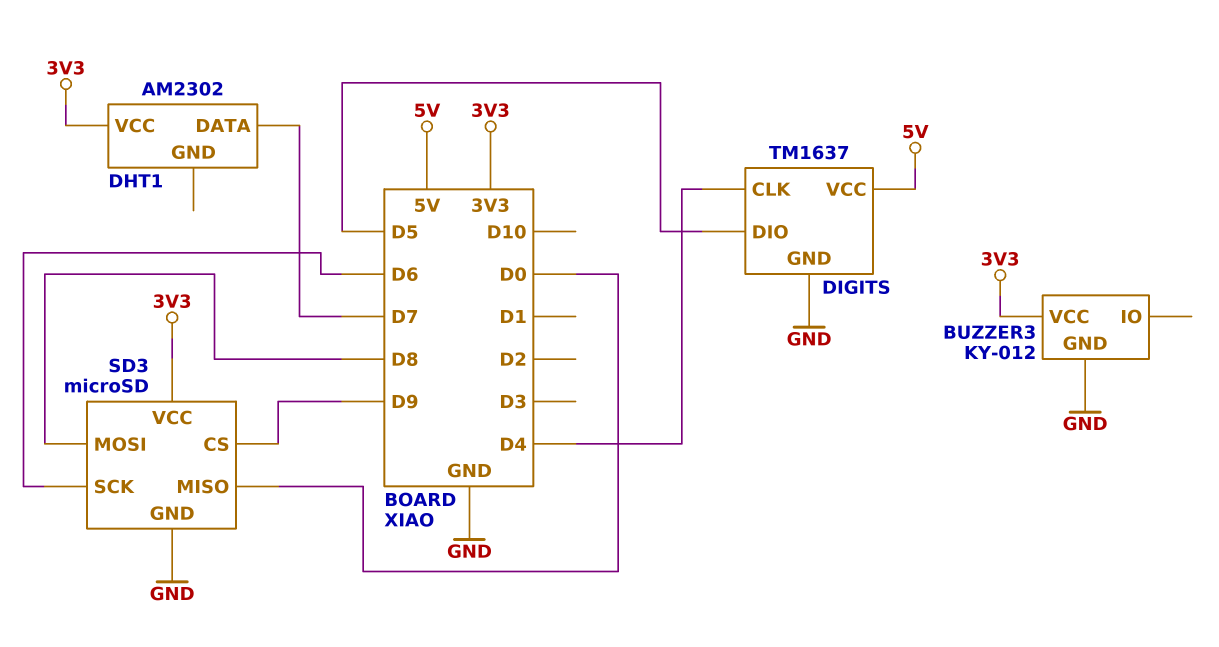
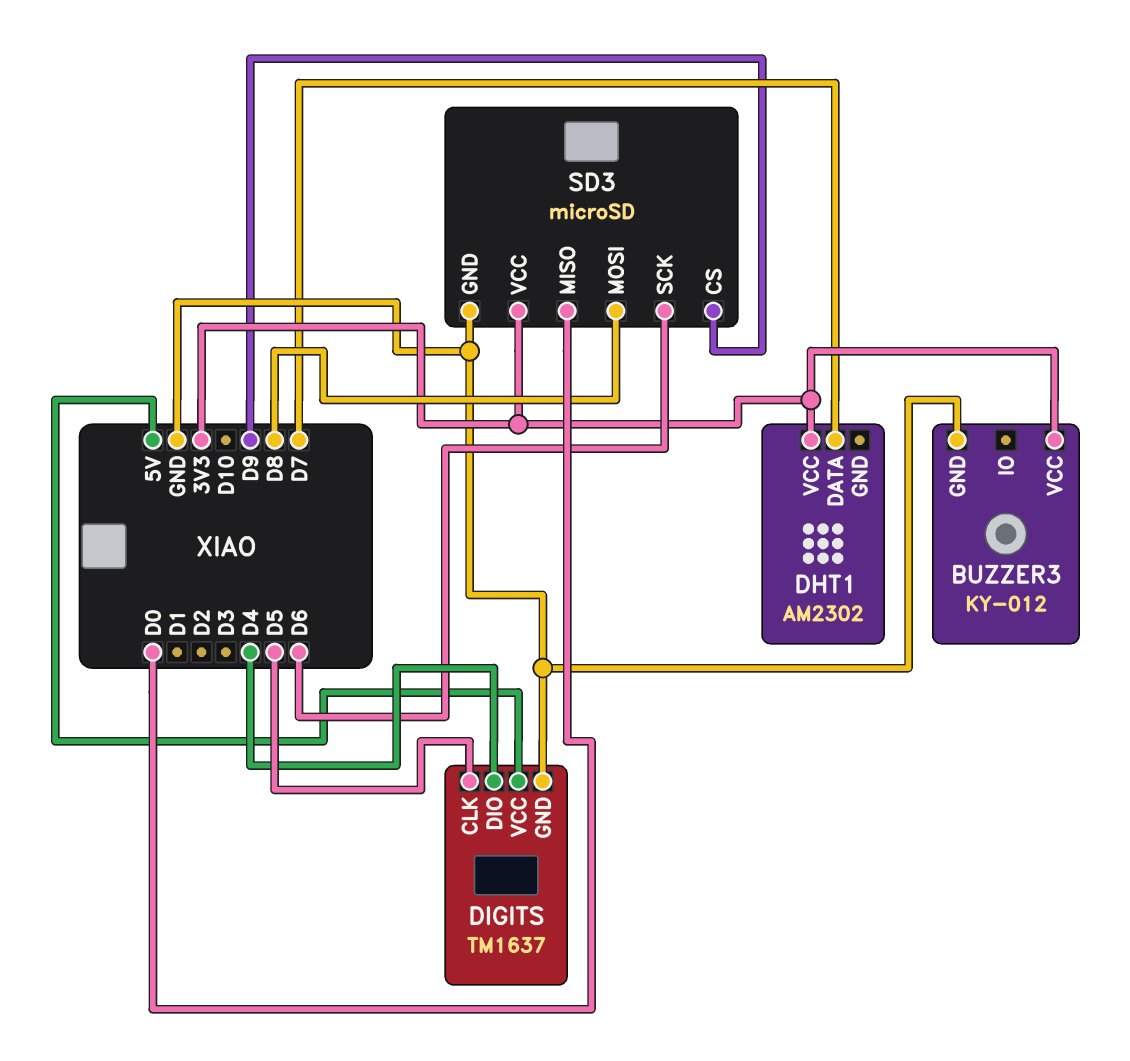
DIGITS pin CLK: D4 -> D5
DIGITS pin DIO: D5 -> D4

